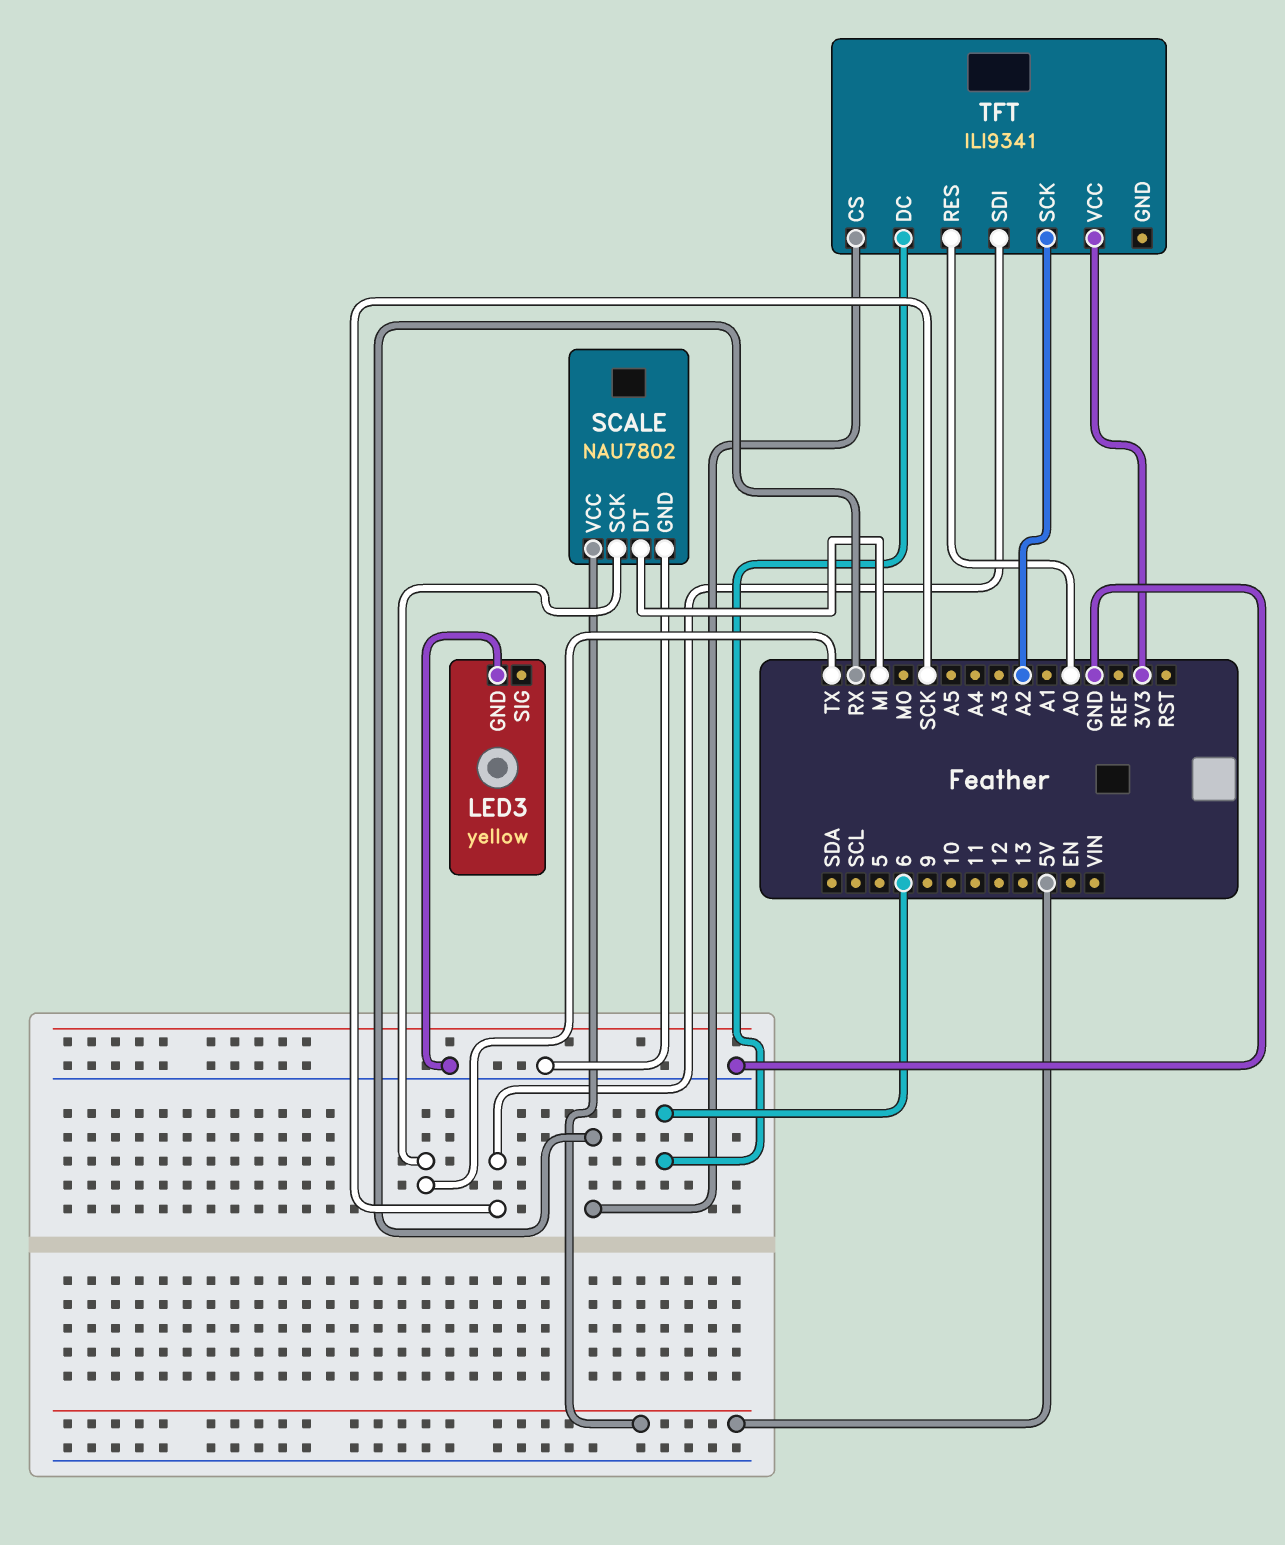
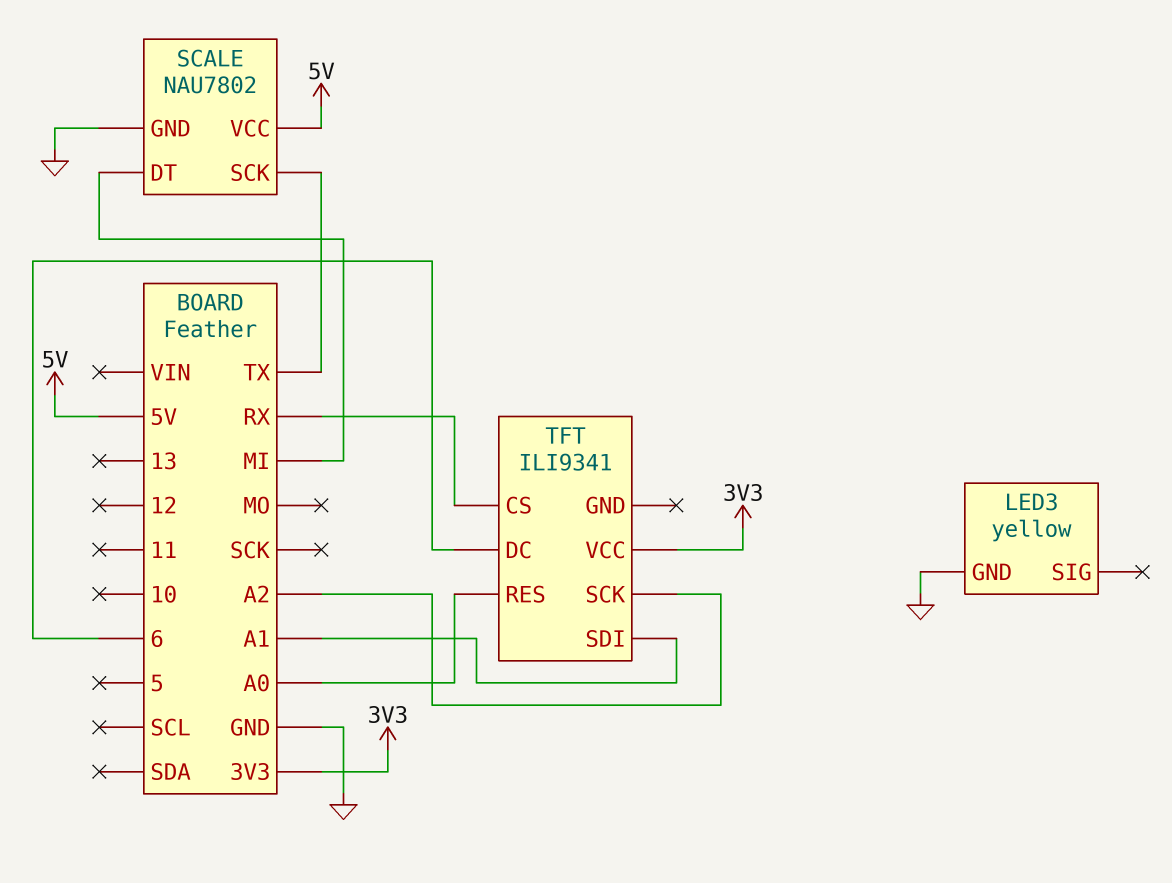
TFT pin SDI: SCK -> A1

